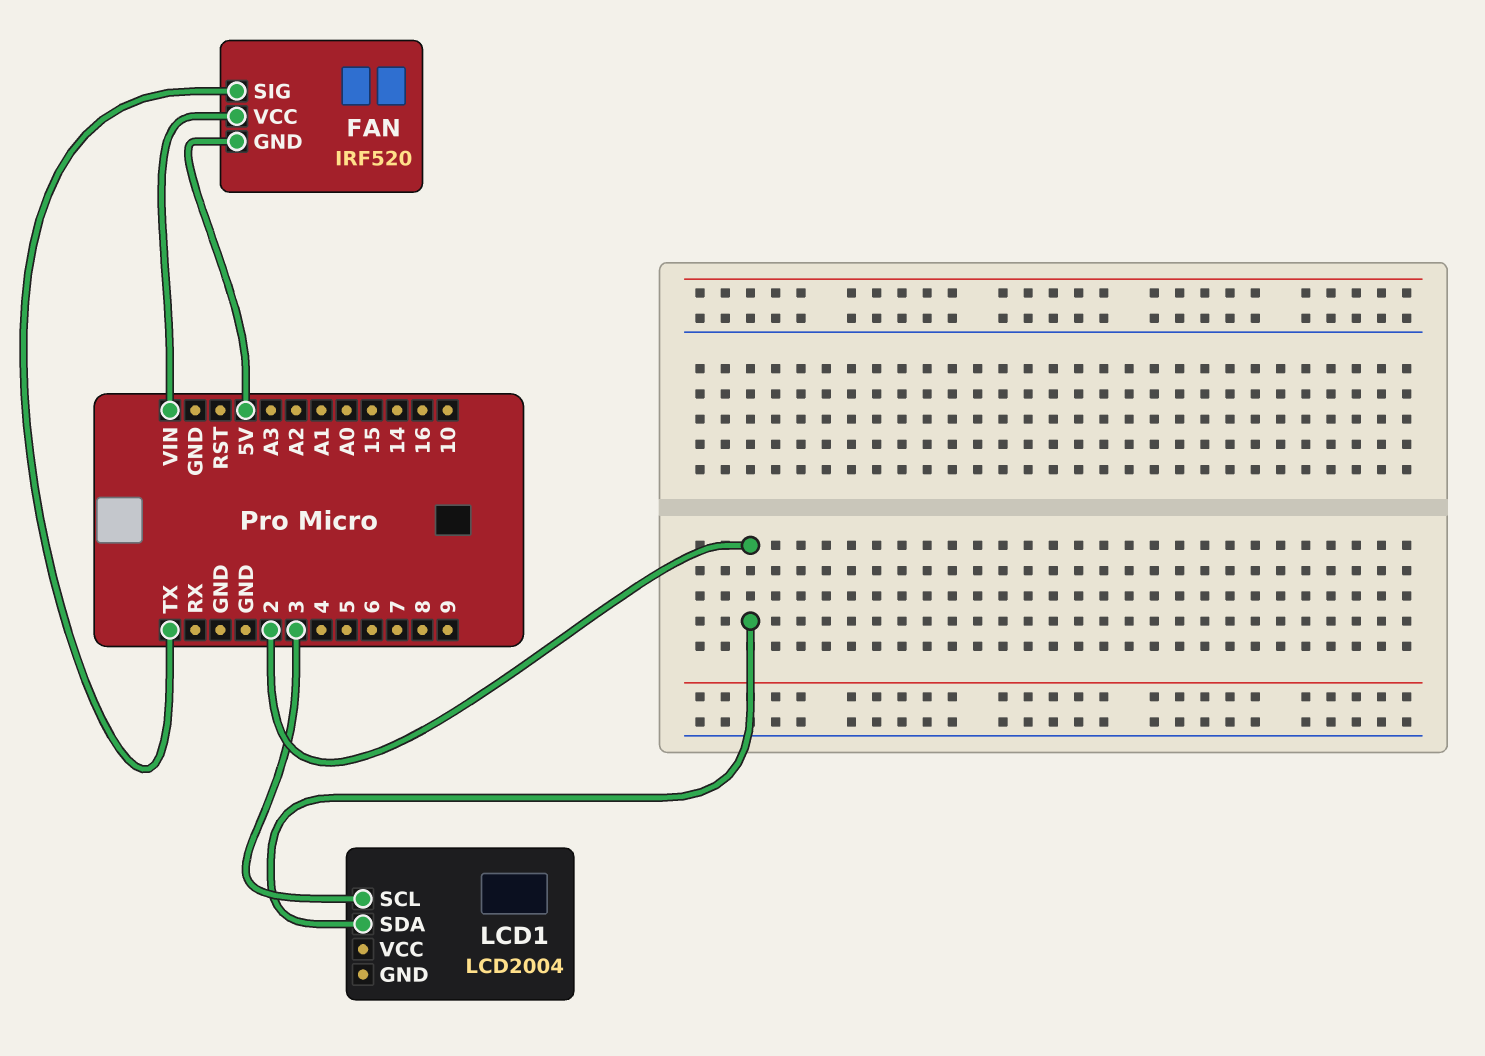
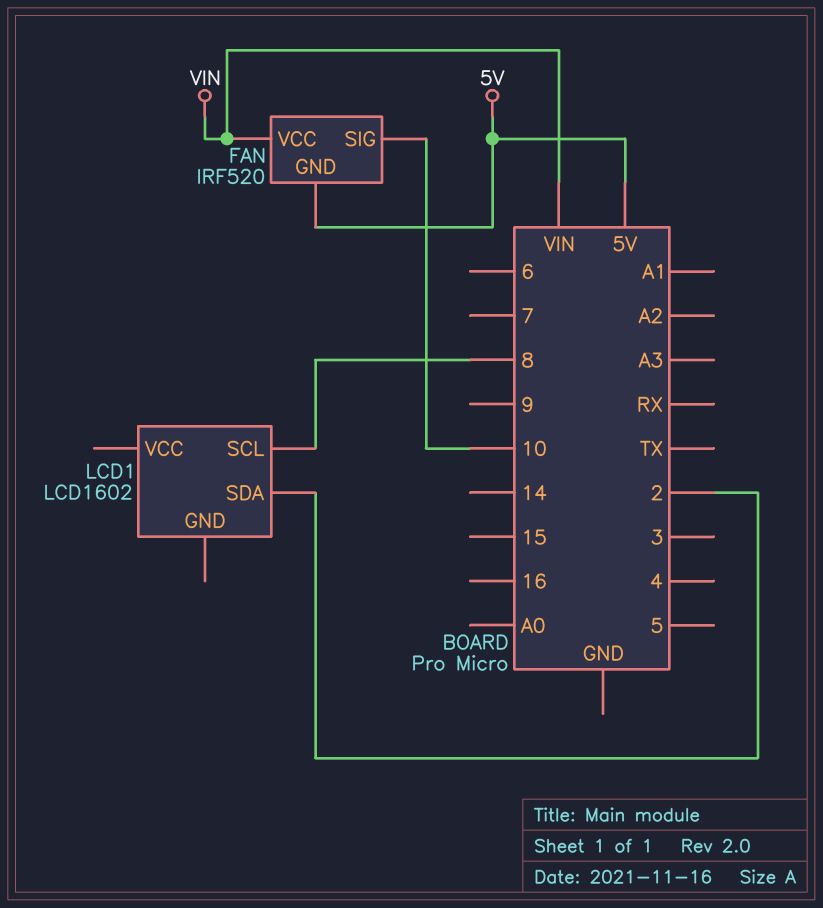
FAN pin SIG: TX -> 10
LCD1: LCD2004 -> LCD1602
LCD1 pin SCL: 3 -> 8

